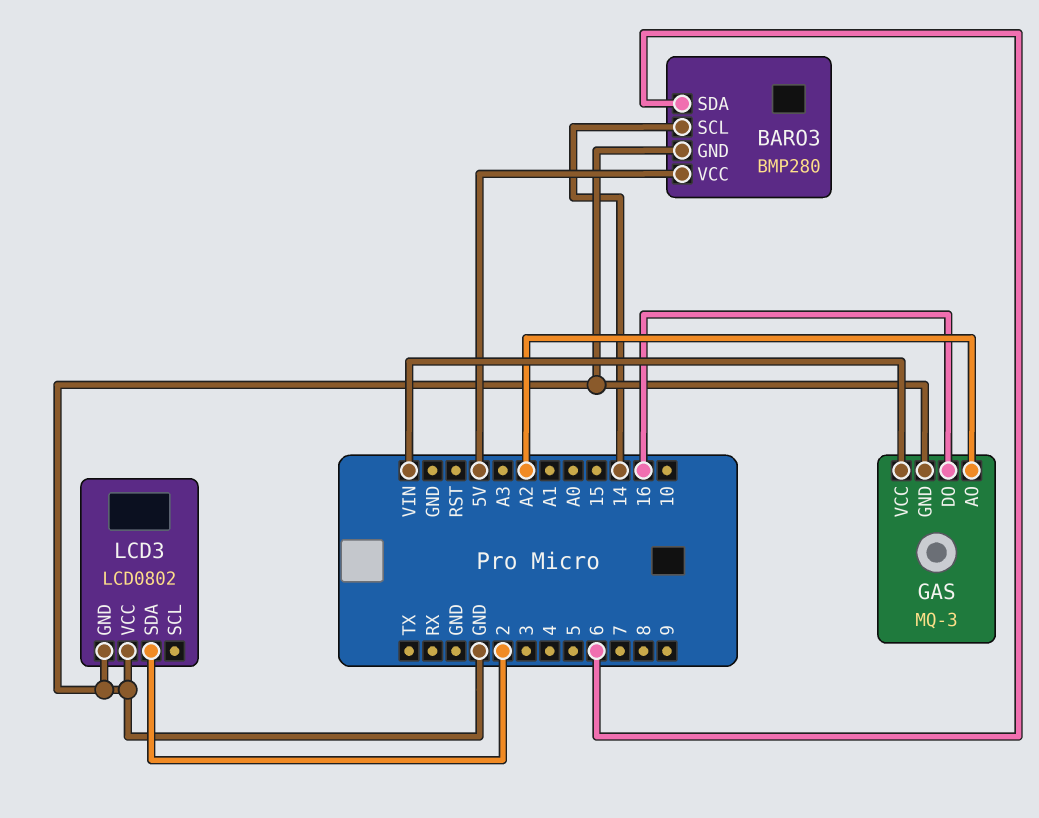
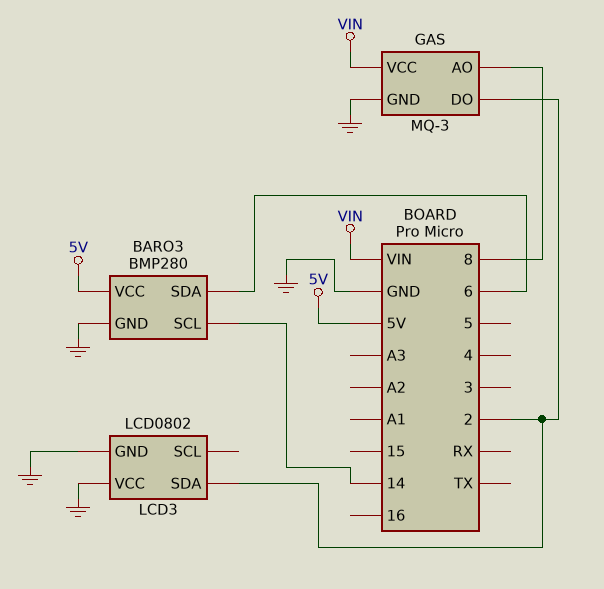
GAS pin AO: A2 -> 8
GAS pin DO: 16 -> 2

